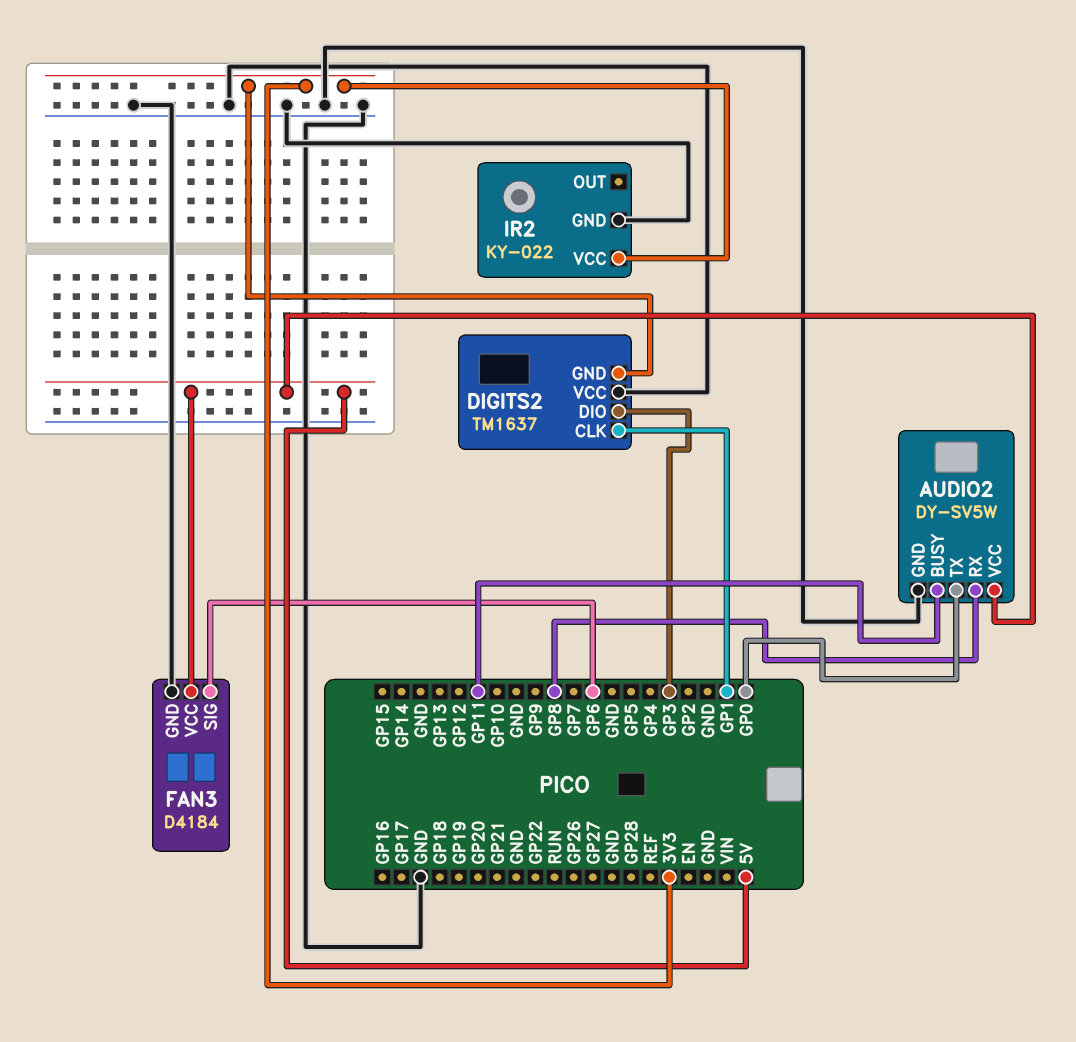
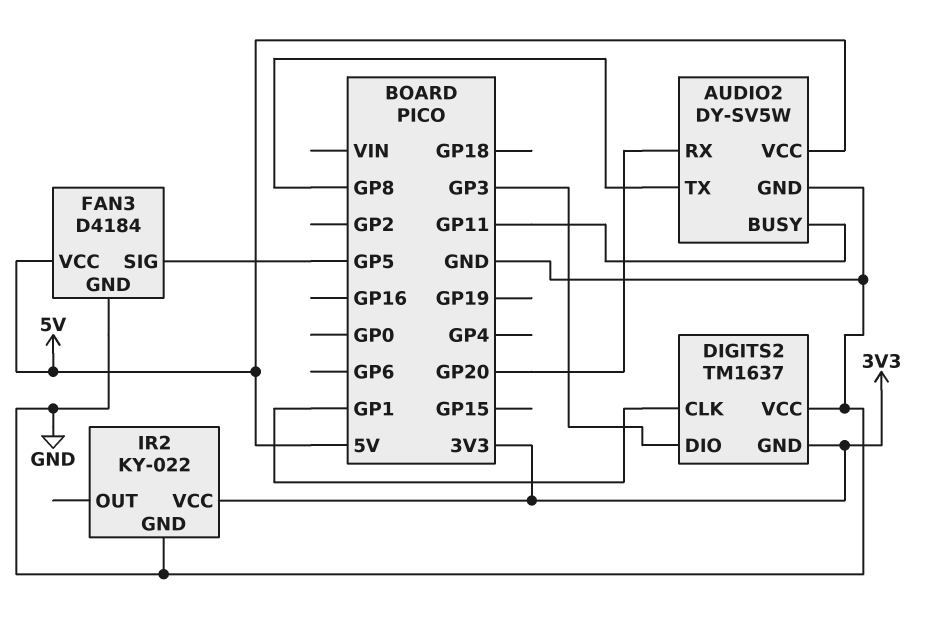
AUDIO2 pin RX: GP8 -> GP20
AUDIO2 pin TX: GP0 -> GP8
FAN3 pin SIG: GP6 -> GP5

